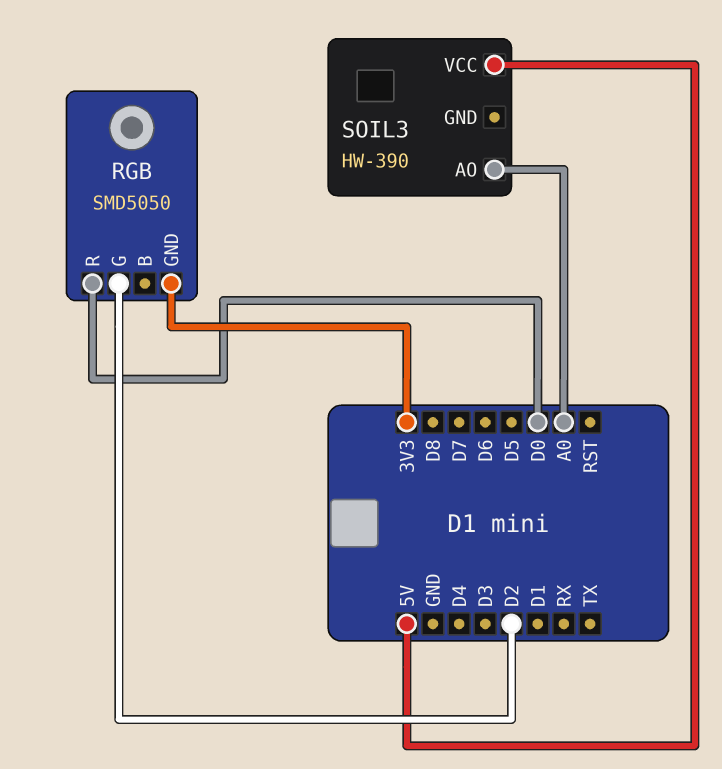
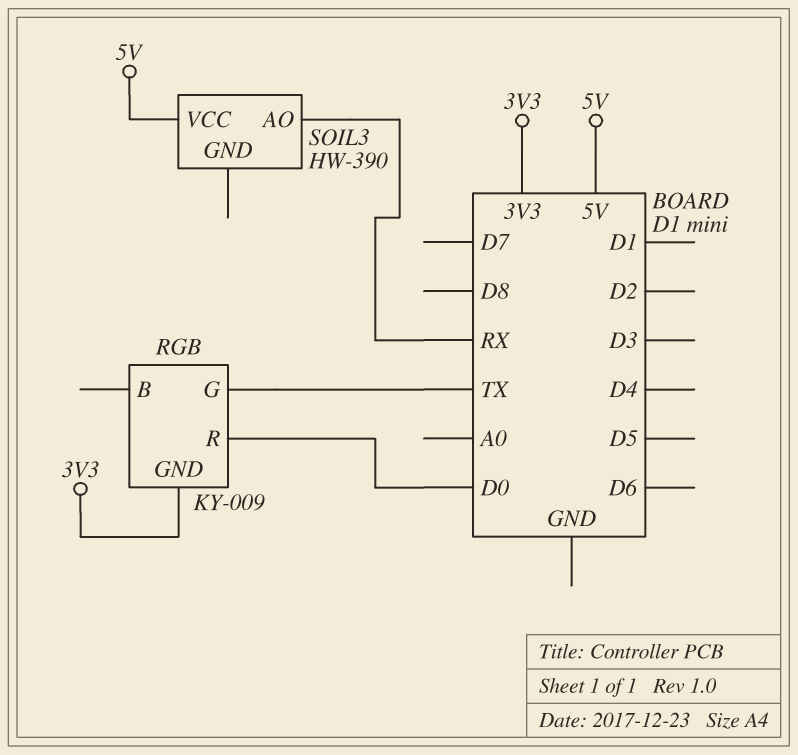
RGB: SMD5050 -> KY-009
RGB pin G: D2 -> TX
SOIL3 pin AO: A0 -> RX

